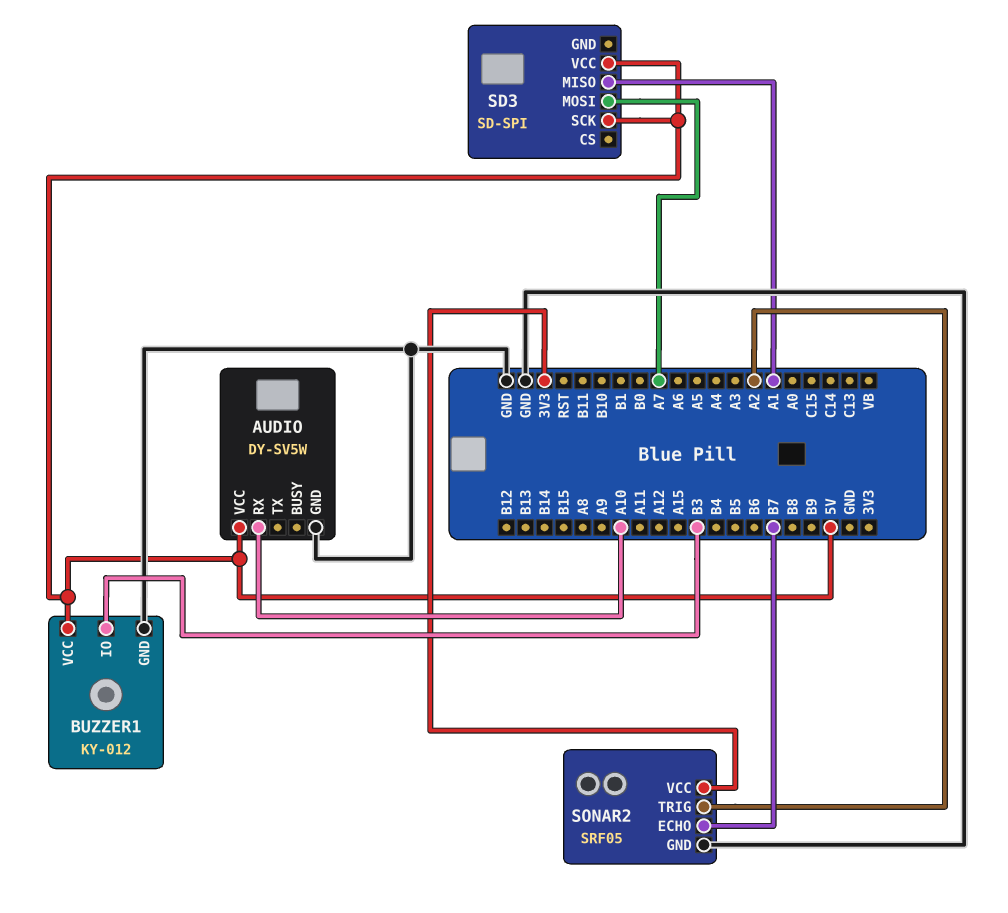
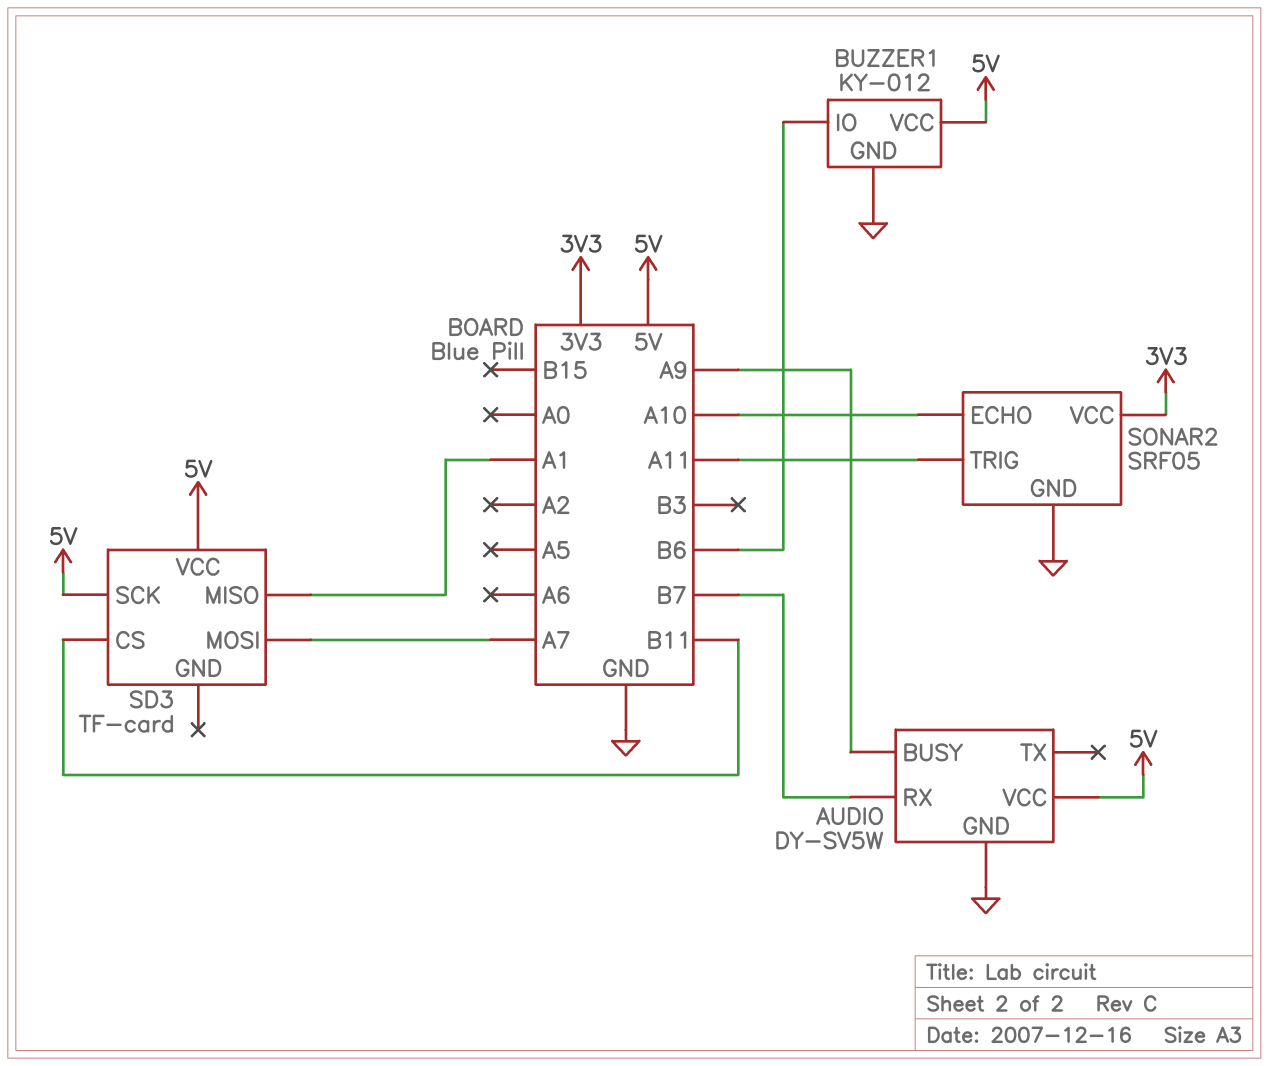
AUDIO pin BUSY: none -> A9
AUDIO pin RX: A10 -> B7
BUZZER1 pin IO: B3 -> B6
SD3: SD-SPI -> TF-card
SD3 pin CS: none -> B11
SONAR2 pin ECHO: B7 -> A10
SONAR2 pin TRIG: A2 -> A11

